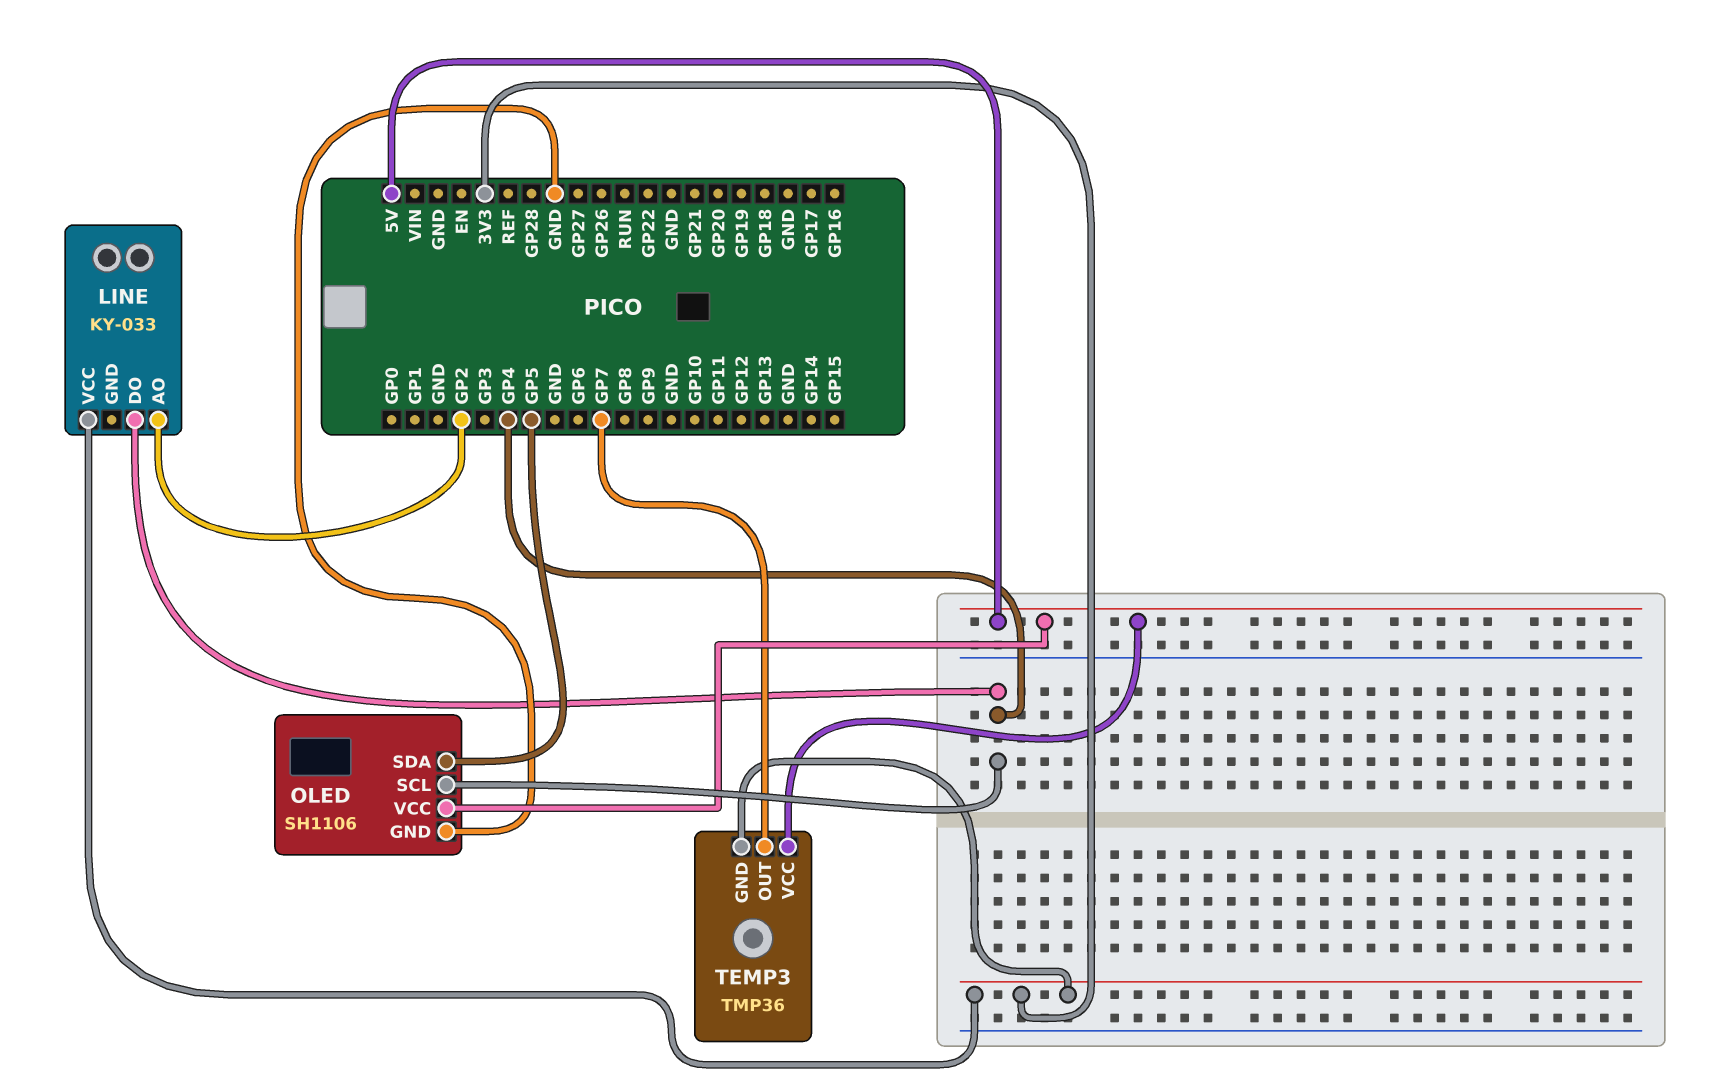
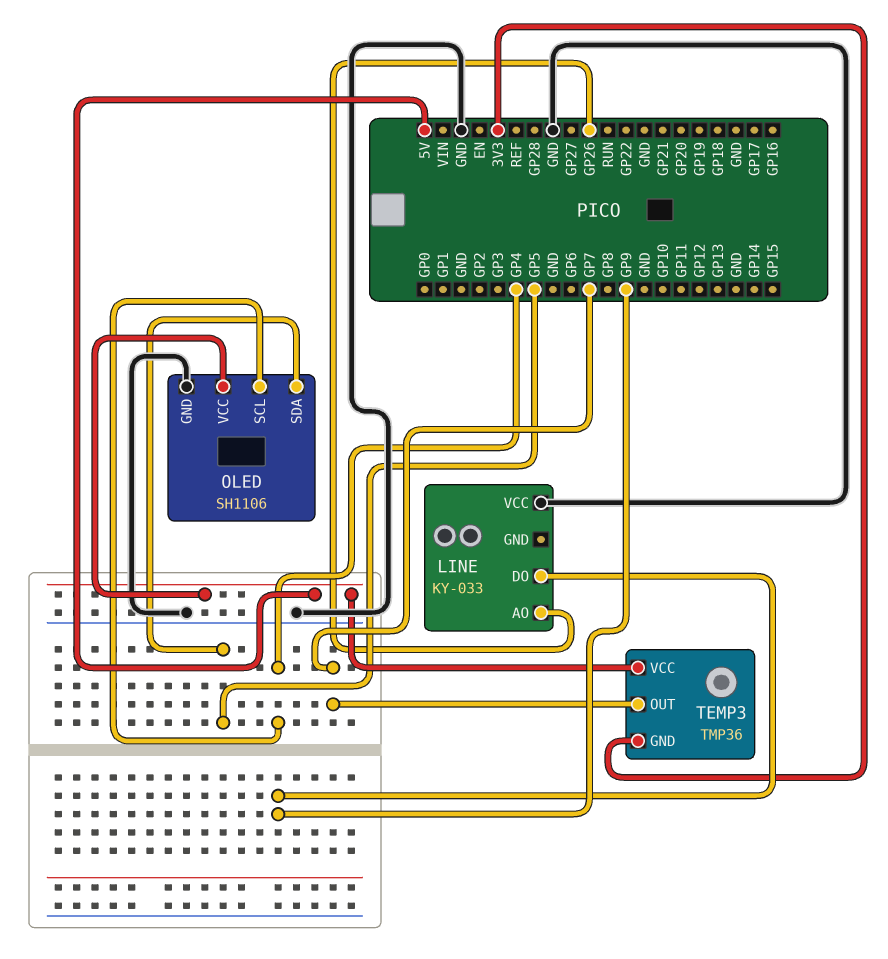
LINE pin AO: GP2 -> GP26
LINE pin DO: GP4 -> GP9
LINE pin VCC: 3V3 -> GND

